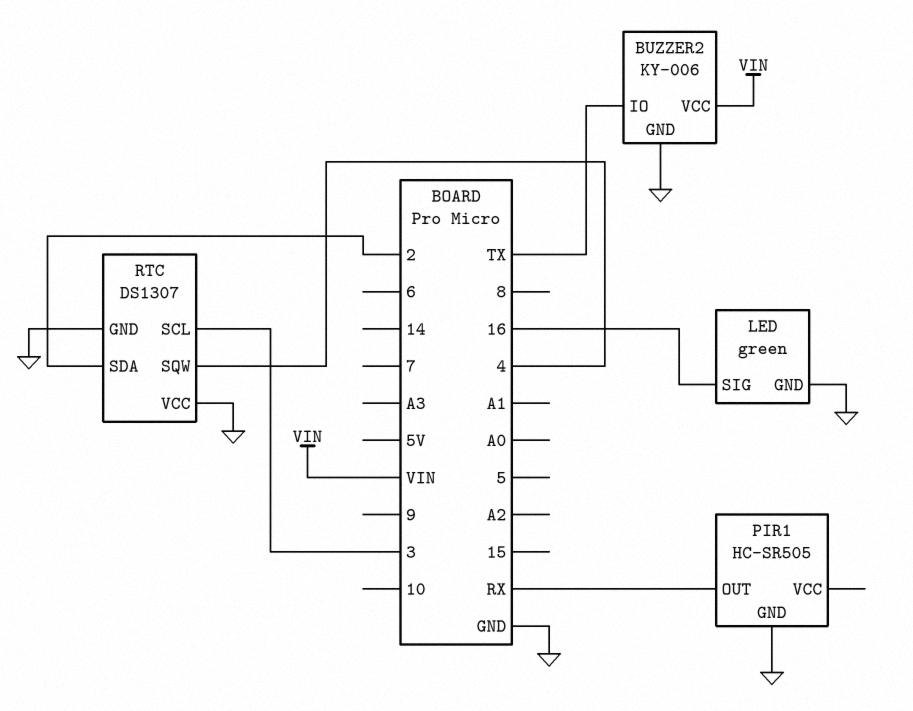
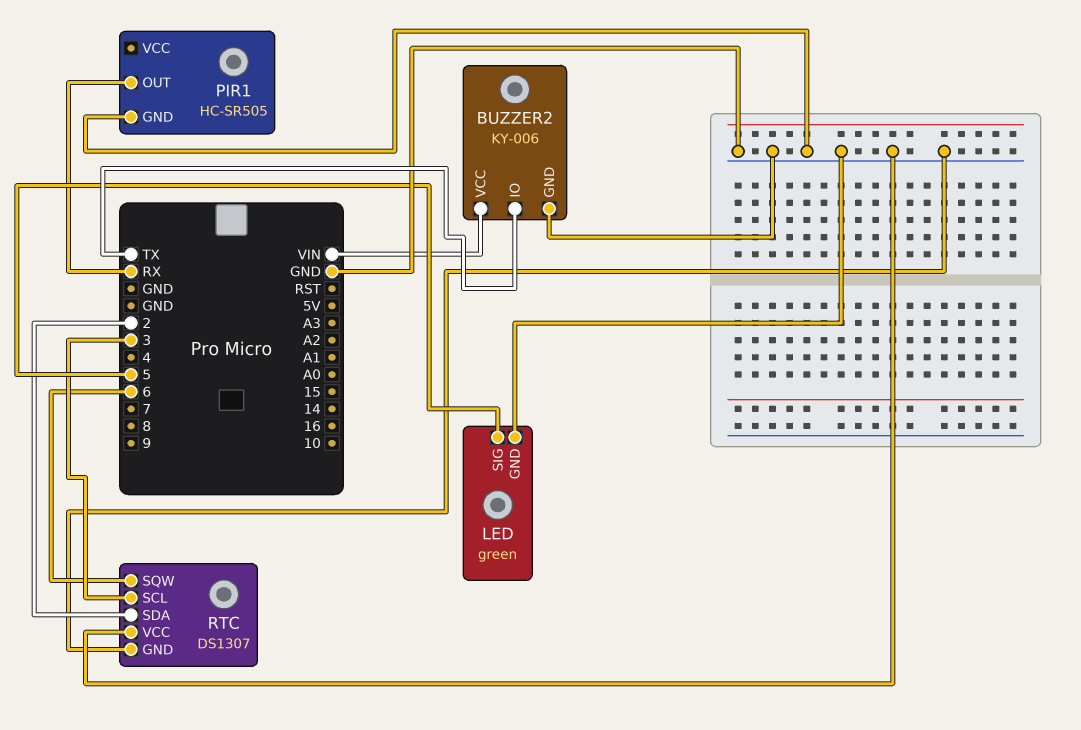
LED pin SIG: 16 -> 5
RTC pin SQW: 4 -> 6

